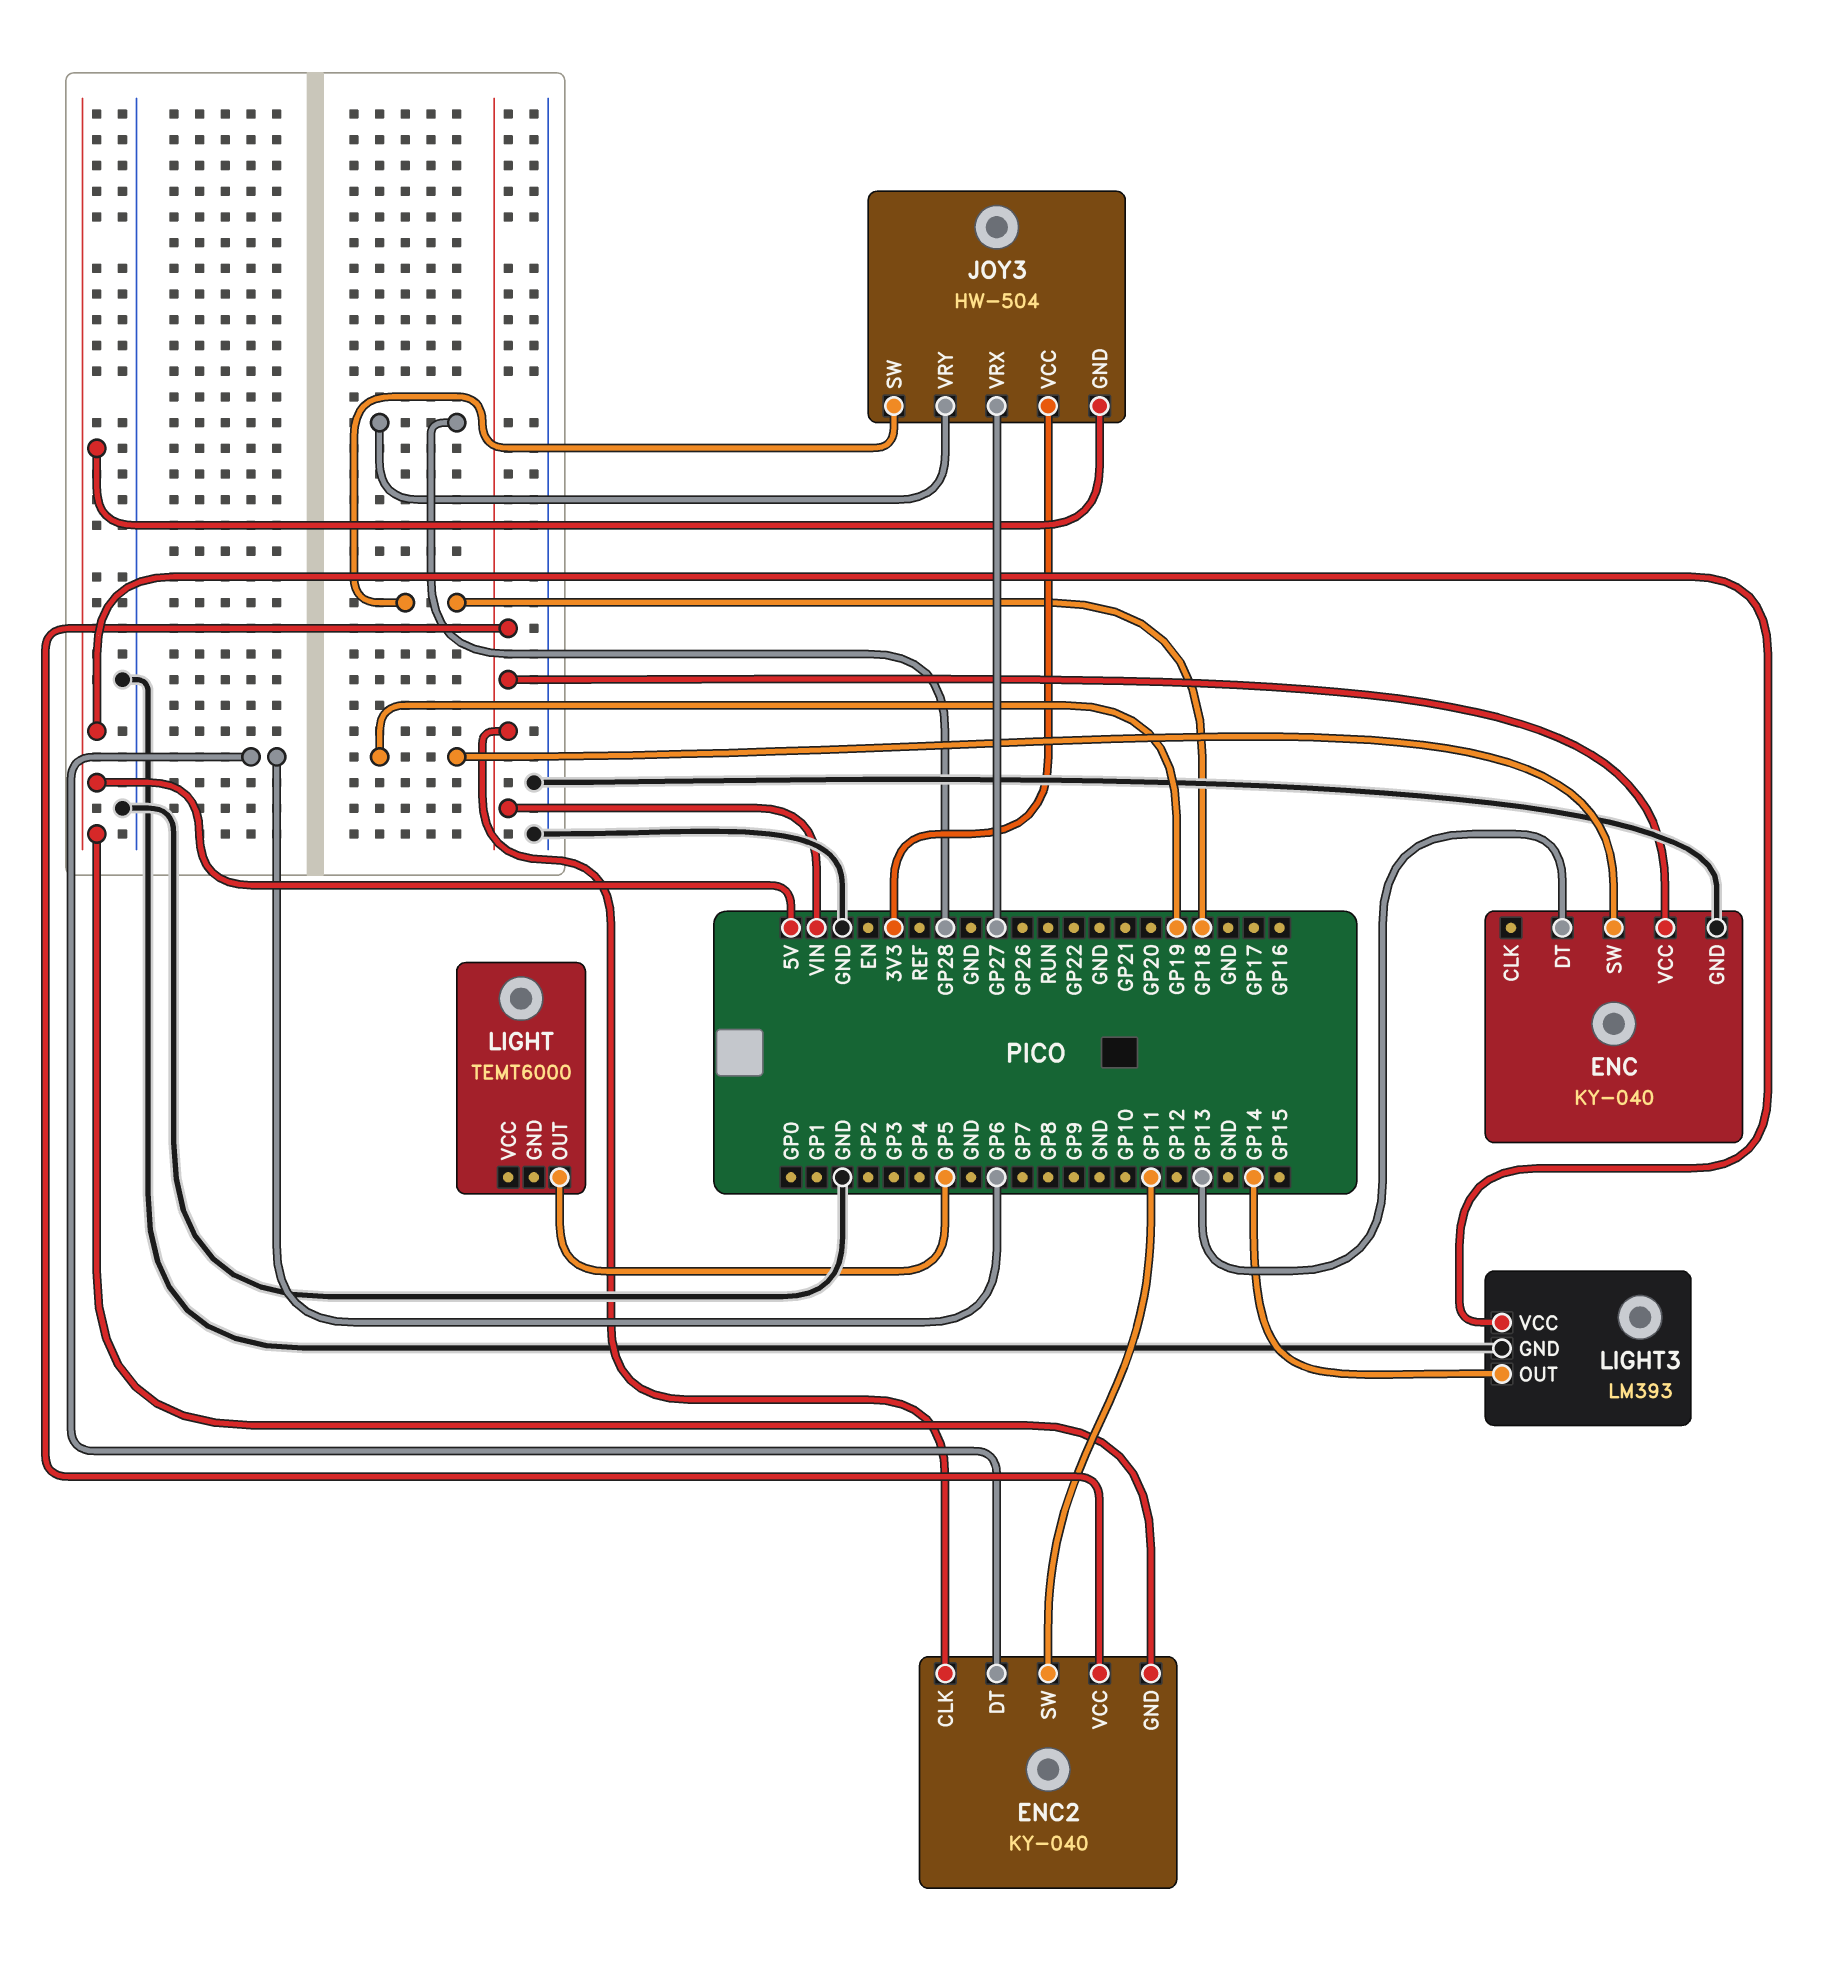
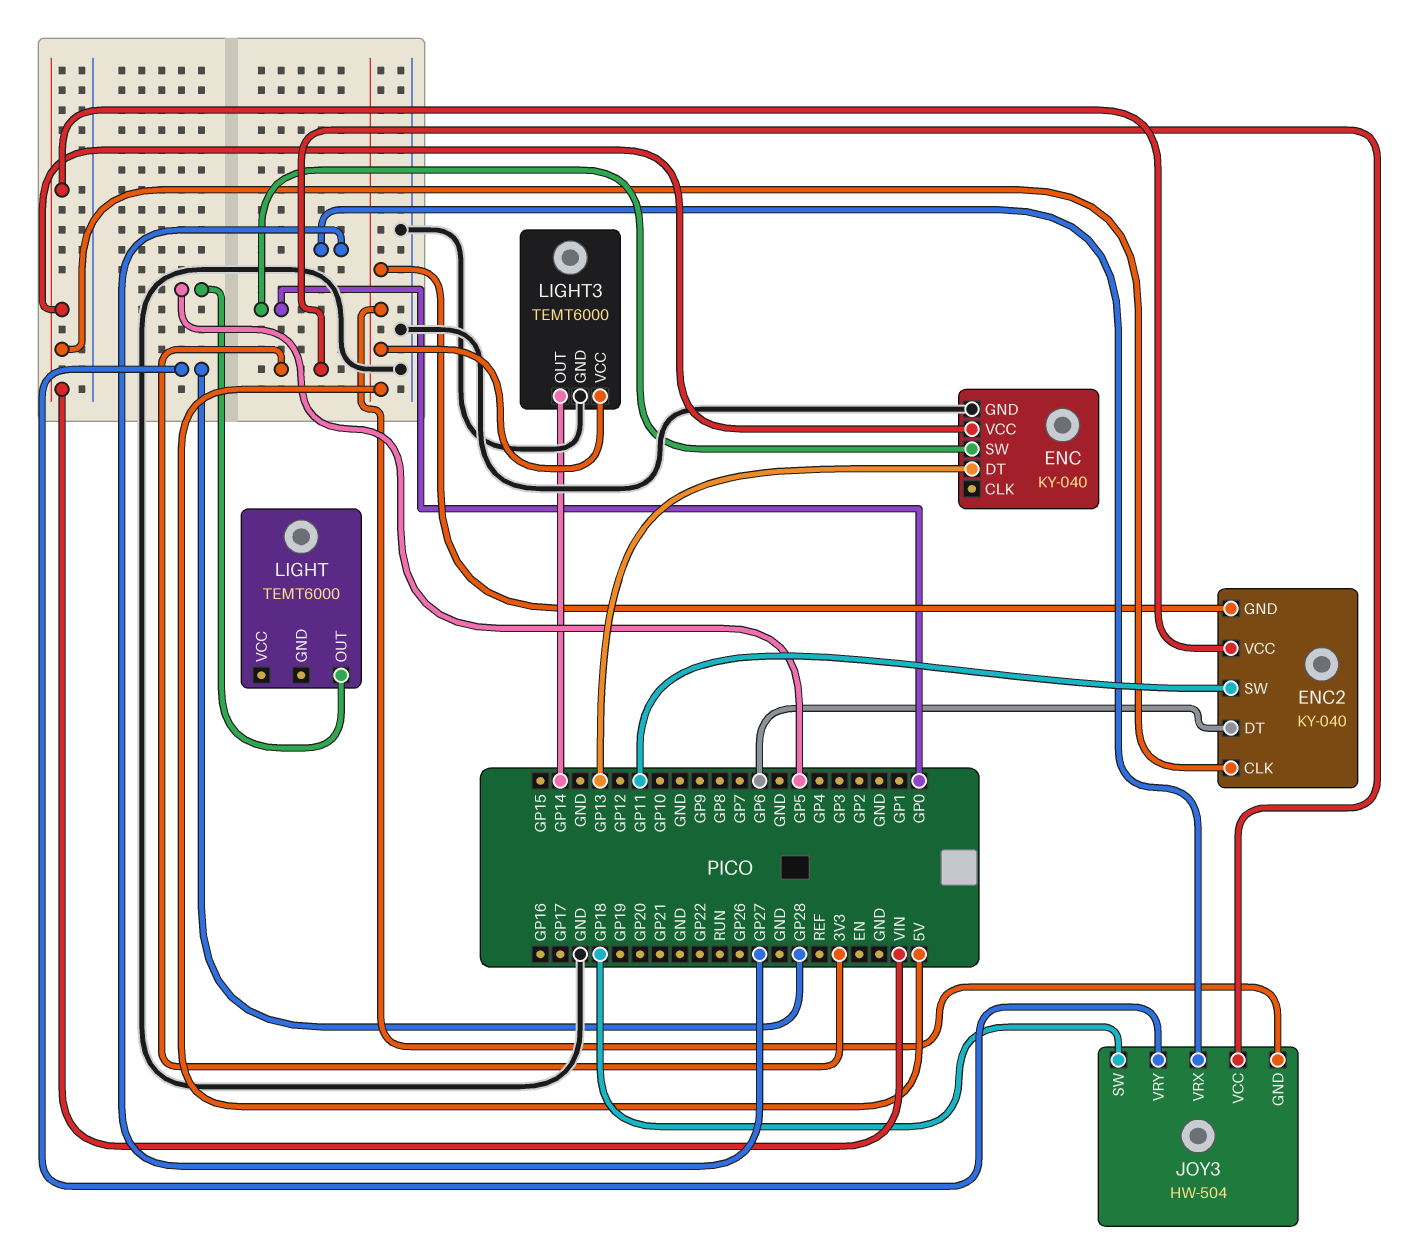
ENC pin SW: GP19 -> GP0
LIGHT3: LM393 -> TEMT6000

